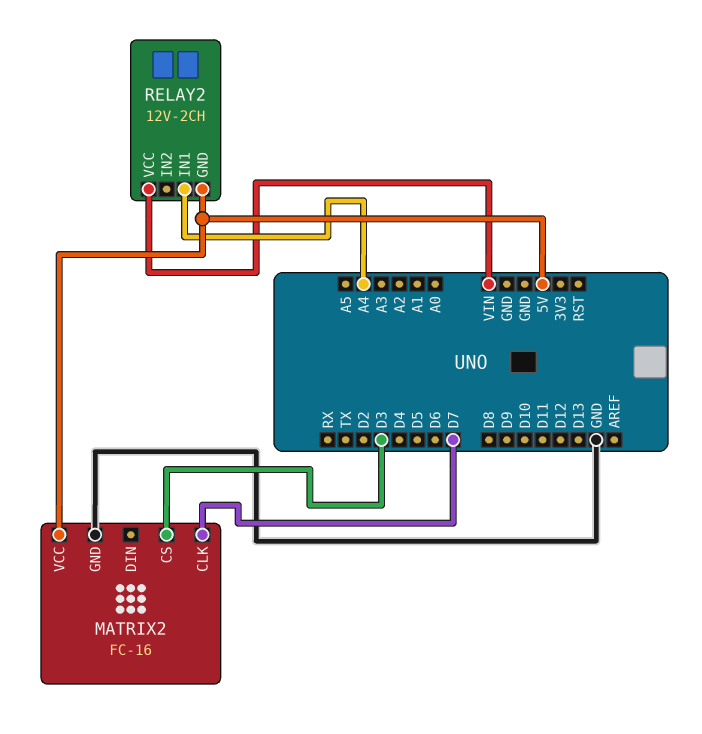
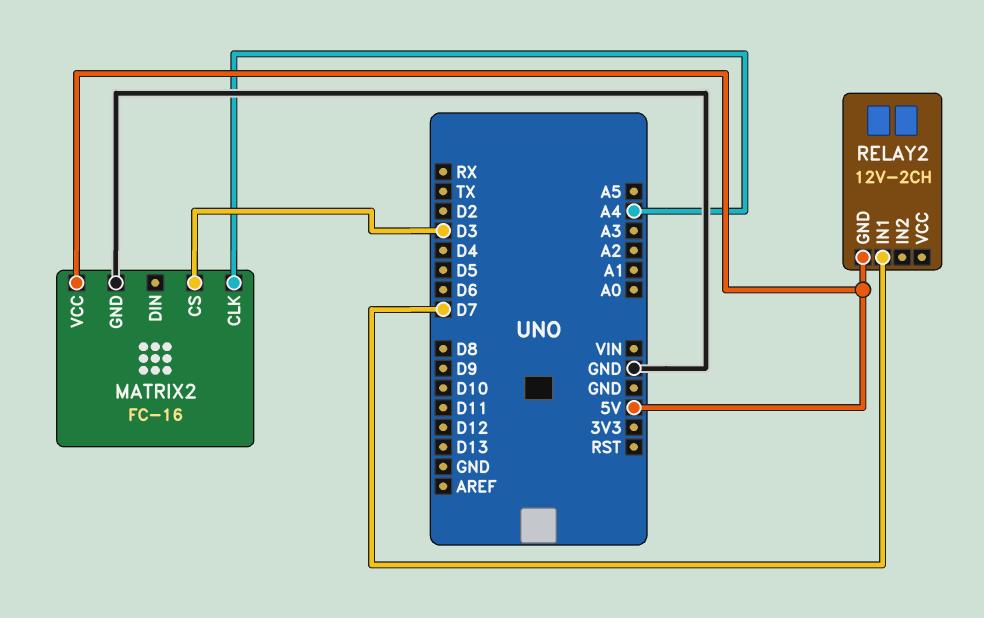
MATRIX2 pin CLK: D7 -> A4
RELAY2 pin IN1: A4 -> D7
RELAY2 pin VCC: VIN -> none

